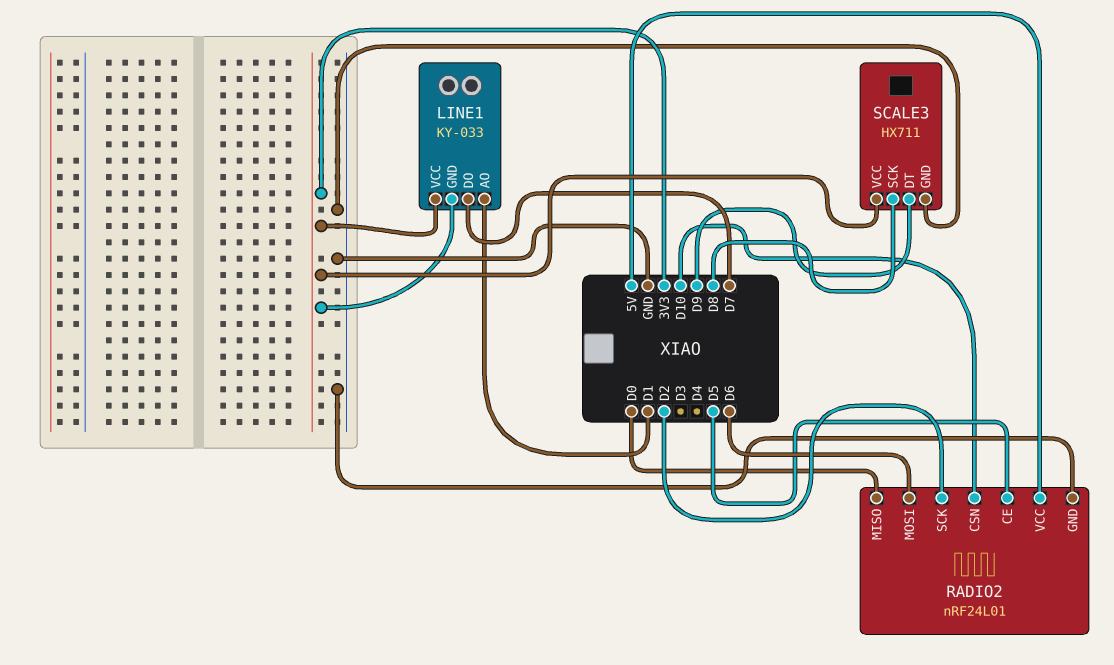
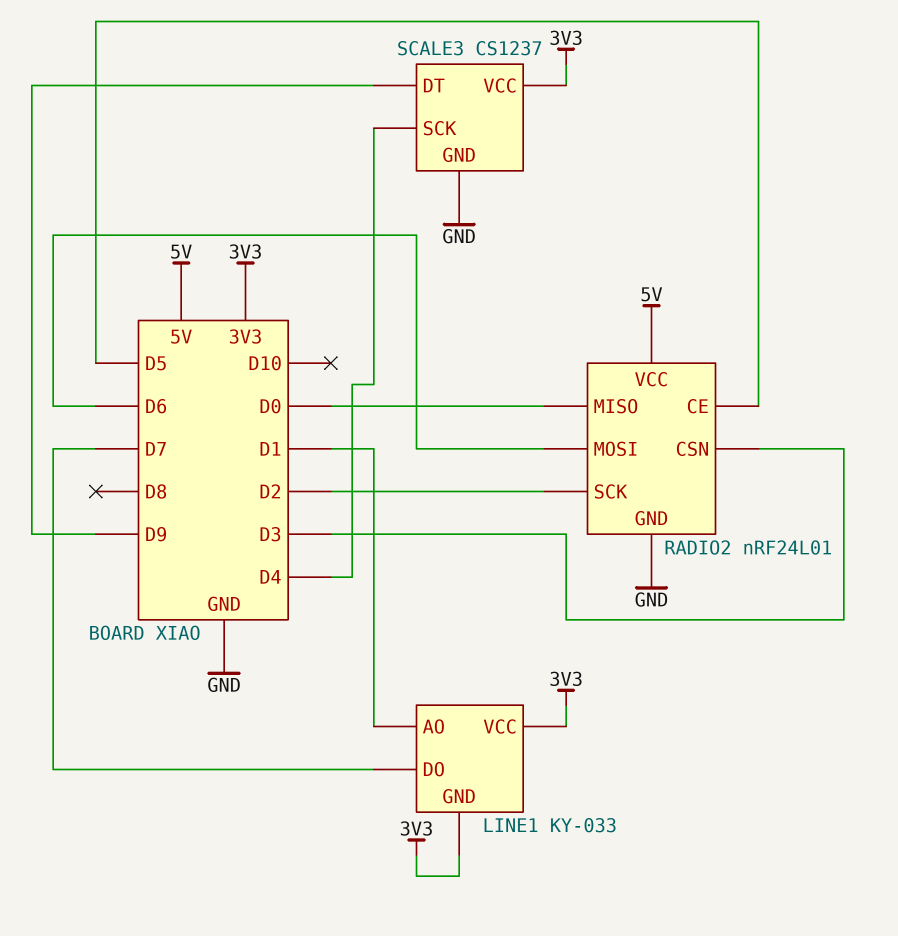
RADIO2 pin CSN: D10 -> D3
SCALE3: HX711 -> CS1237
SCALE3 pin SCK: D8 -> D4

